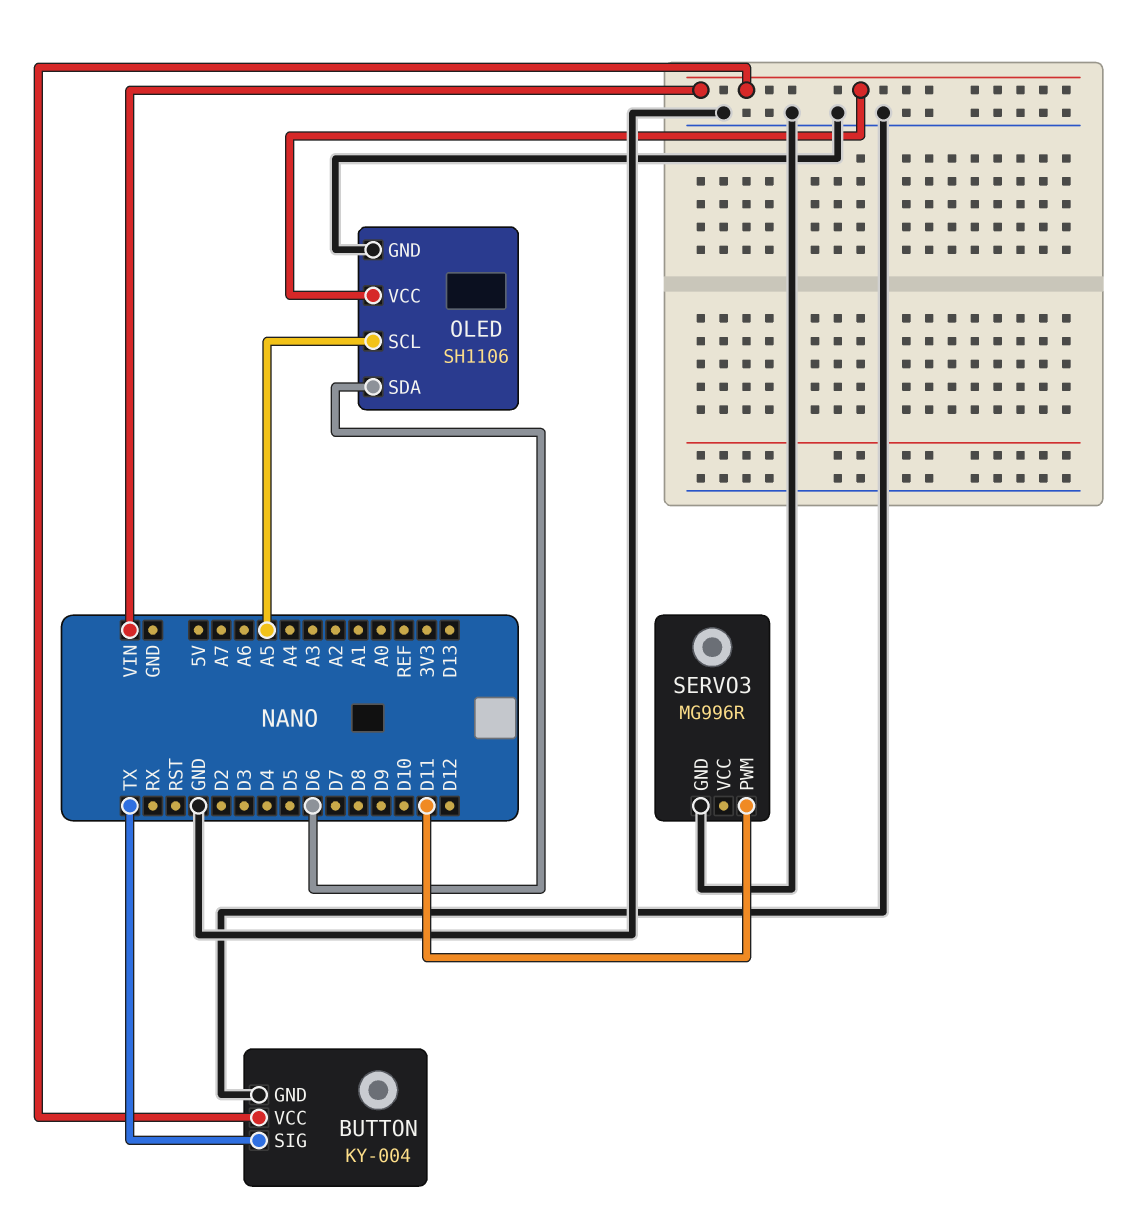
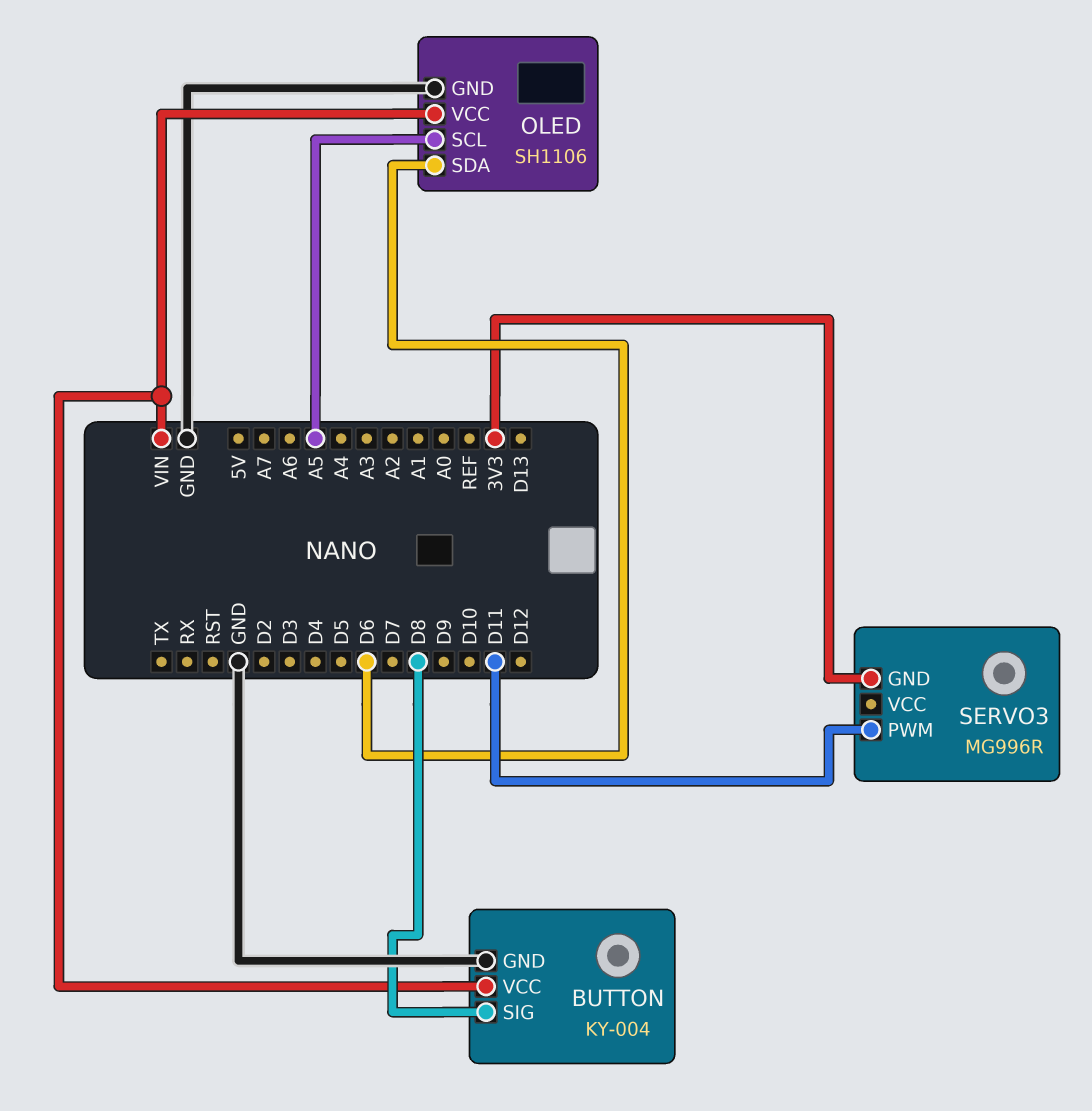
BUTTON pin SIG: TX -> D8
SERVO3 pin GND: GND -> 3V3

